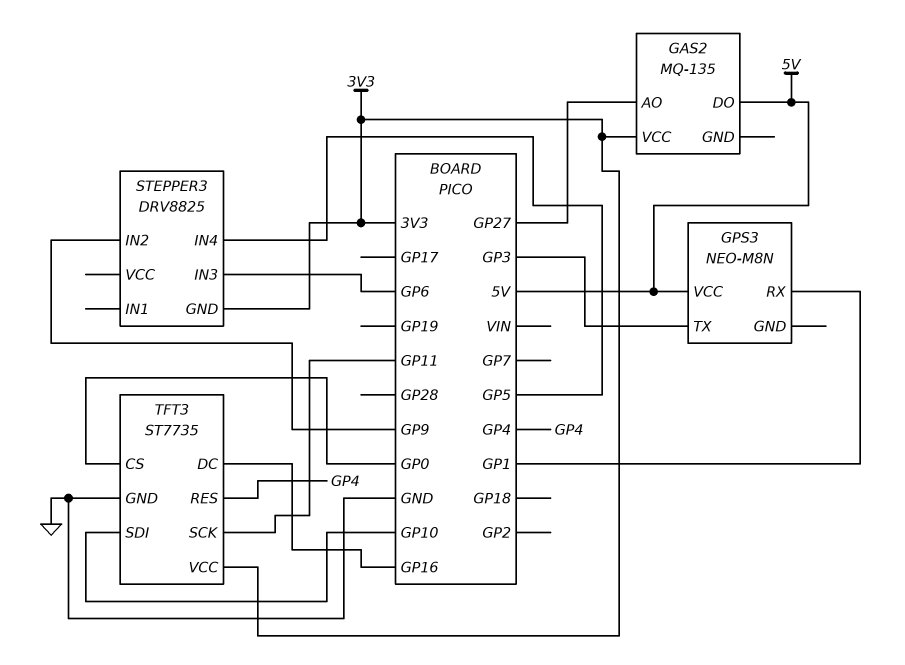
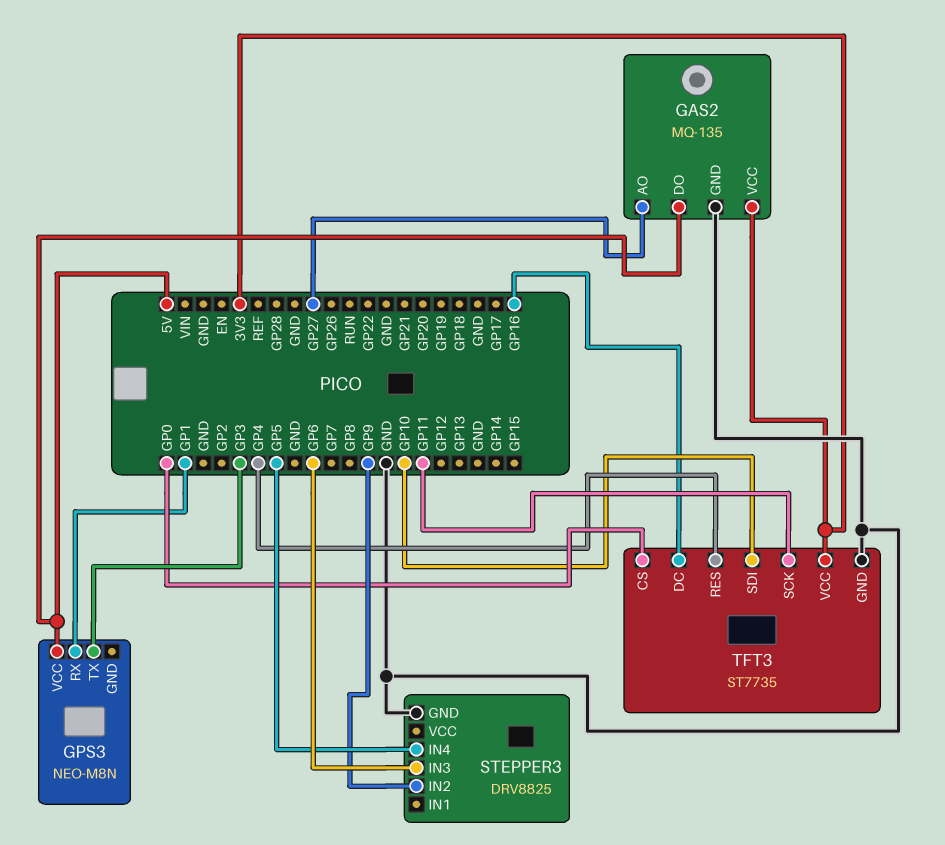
GAS2 pin GND: none -> GND
STEPPER3 pin GND: 3V3 -> GND

